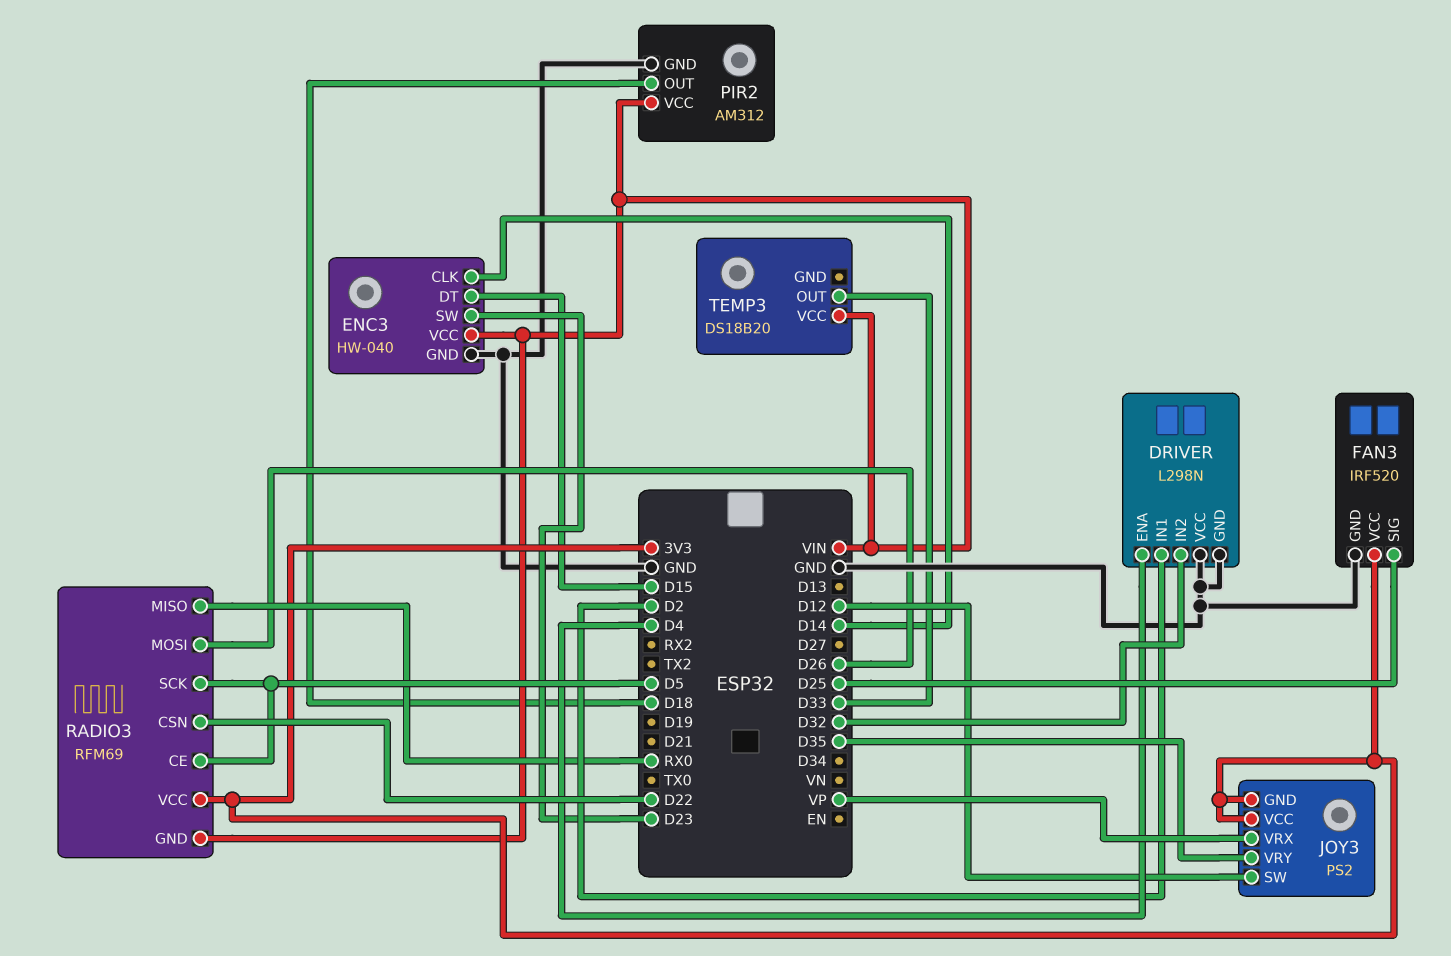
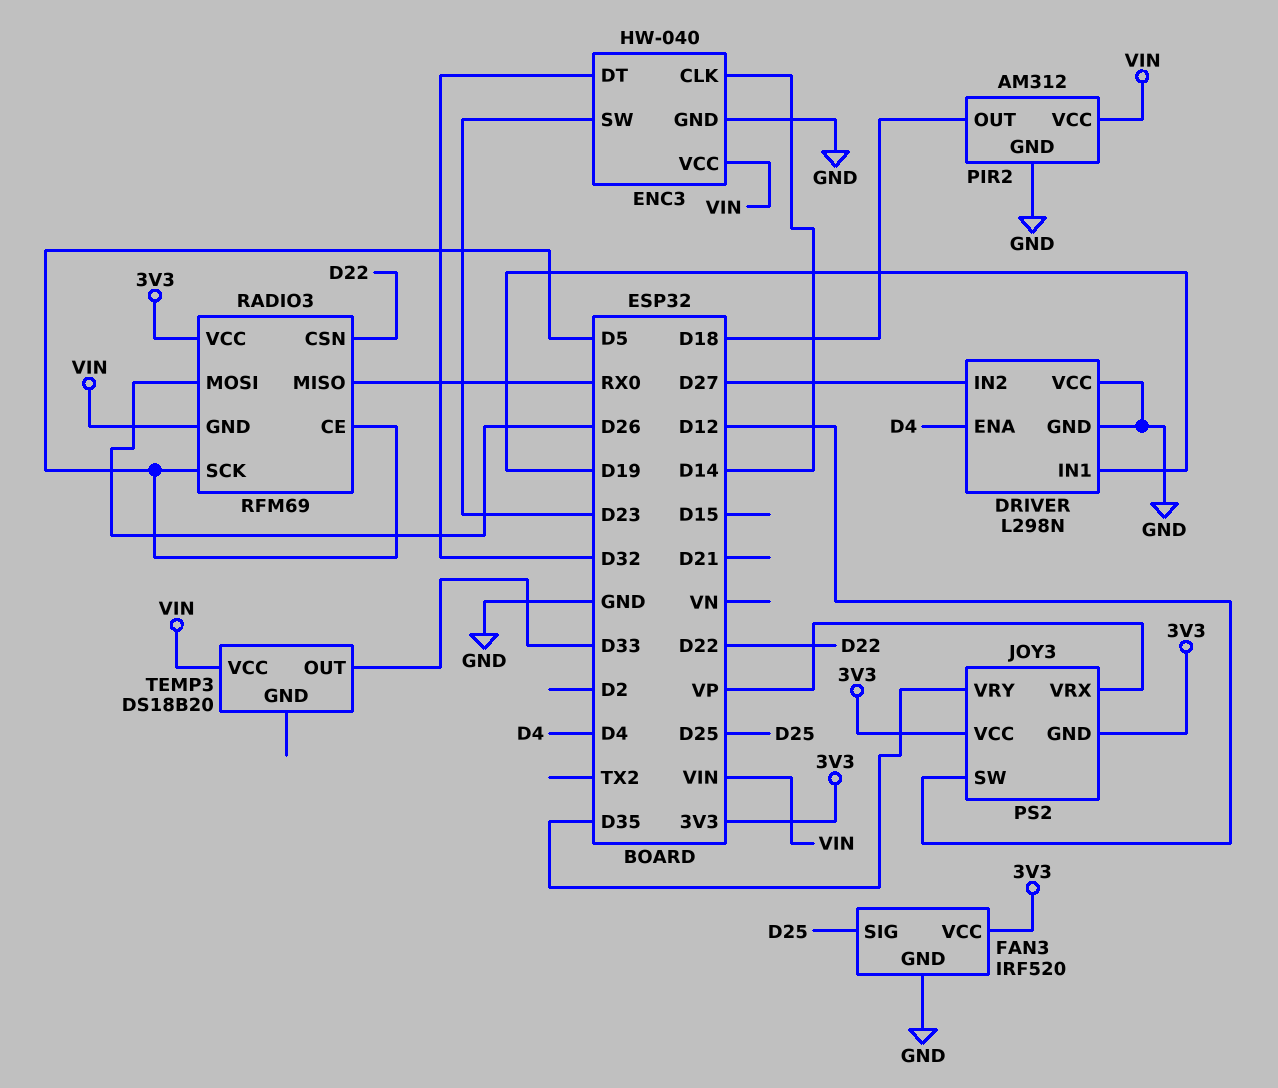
DRIVER pin IN1: D2 -> D19
DRIVER pin IN2: D32 -> D27
ENC3 pin DT: D15 -> D32

